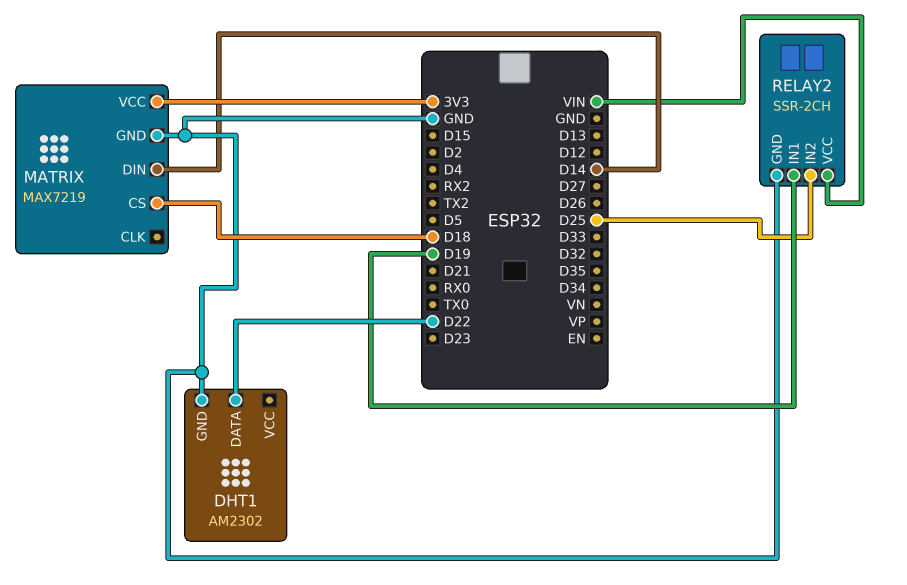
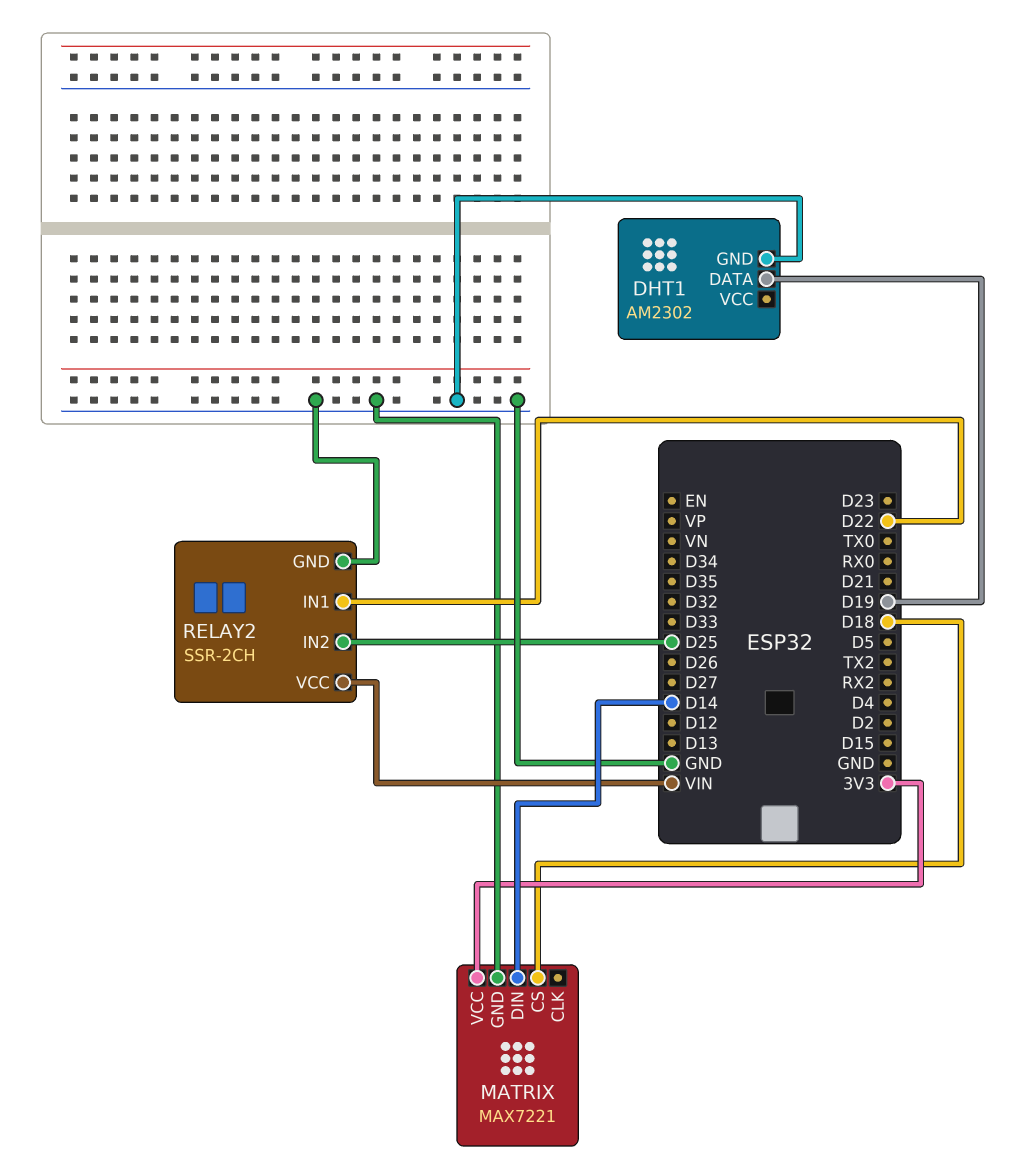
DHT1 pin DATA: D22 -> D19
MATRIX: MAX7219 -> MAX7221
RELAY2 pin IN1: D19 -> D22

